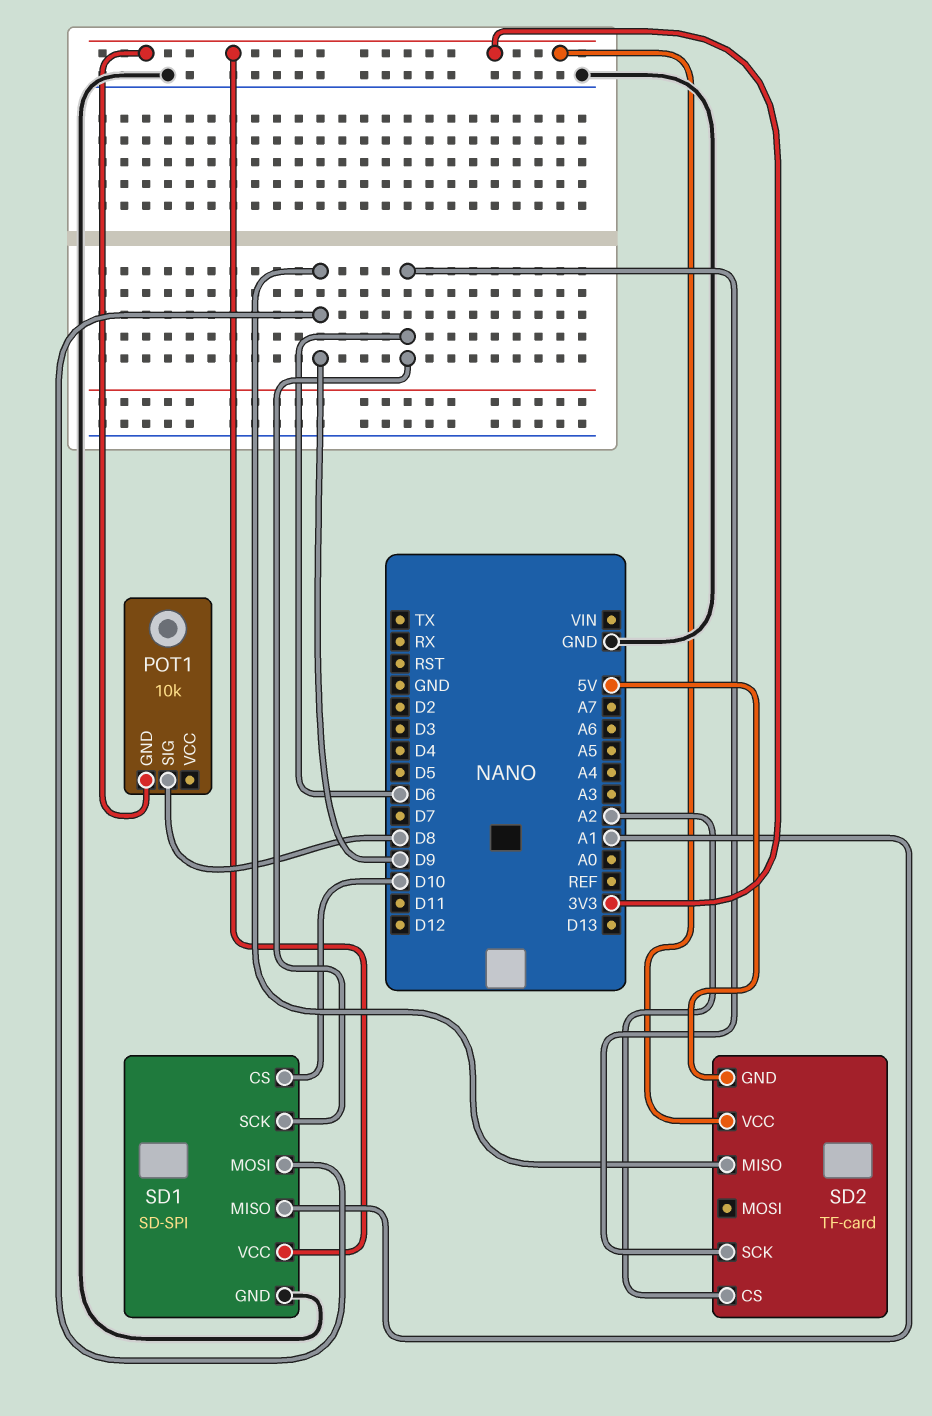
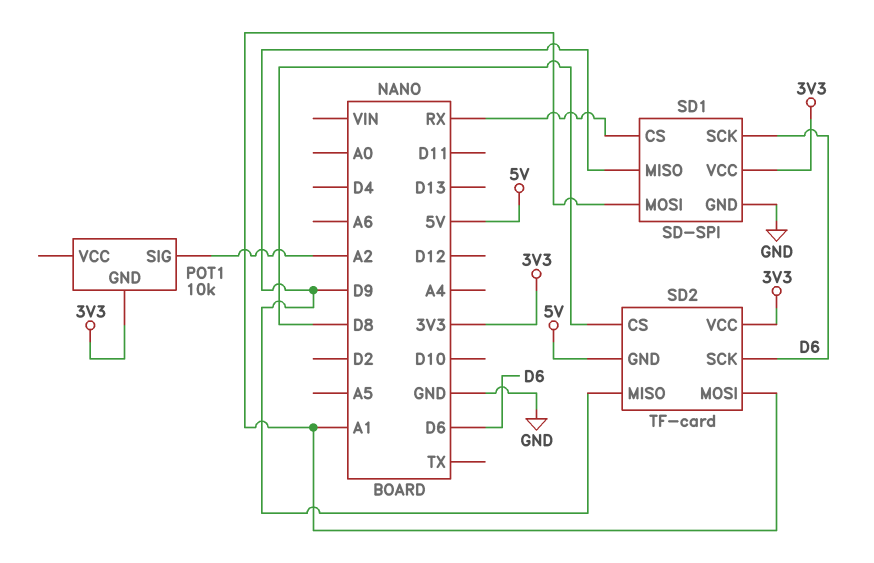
POT1 pin SIG: D8 -> A2
SD1 pin CS: D10 -> RX
SD1 pin MISO: A1 -> D9
SD1 pin MOSI: D9 -> A1
SD2 pin CS: A2 -> D8
SD2 pin MOSI: none -> A1

